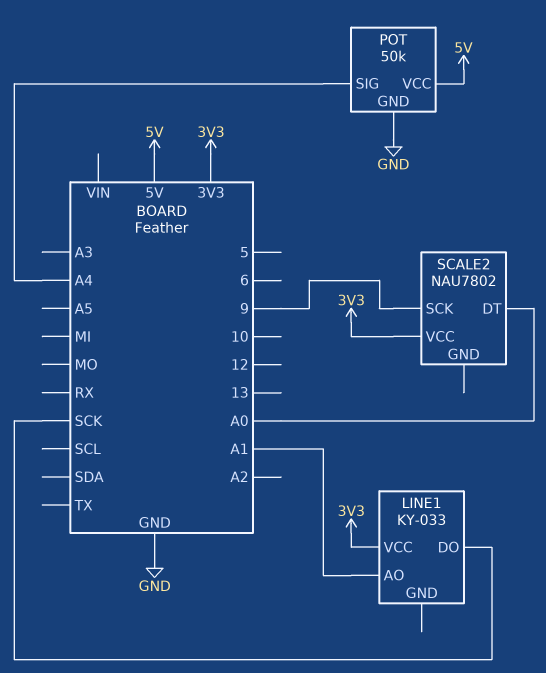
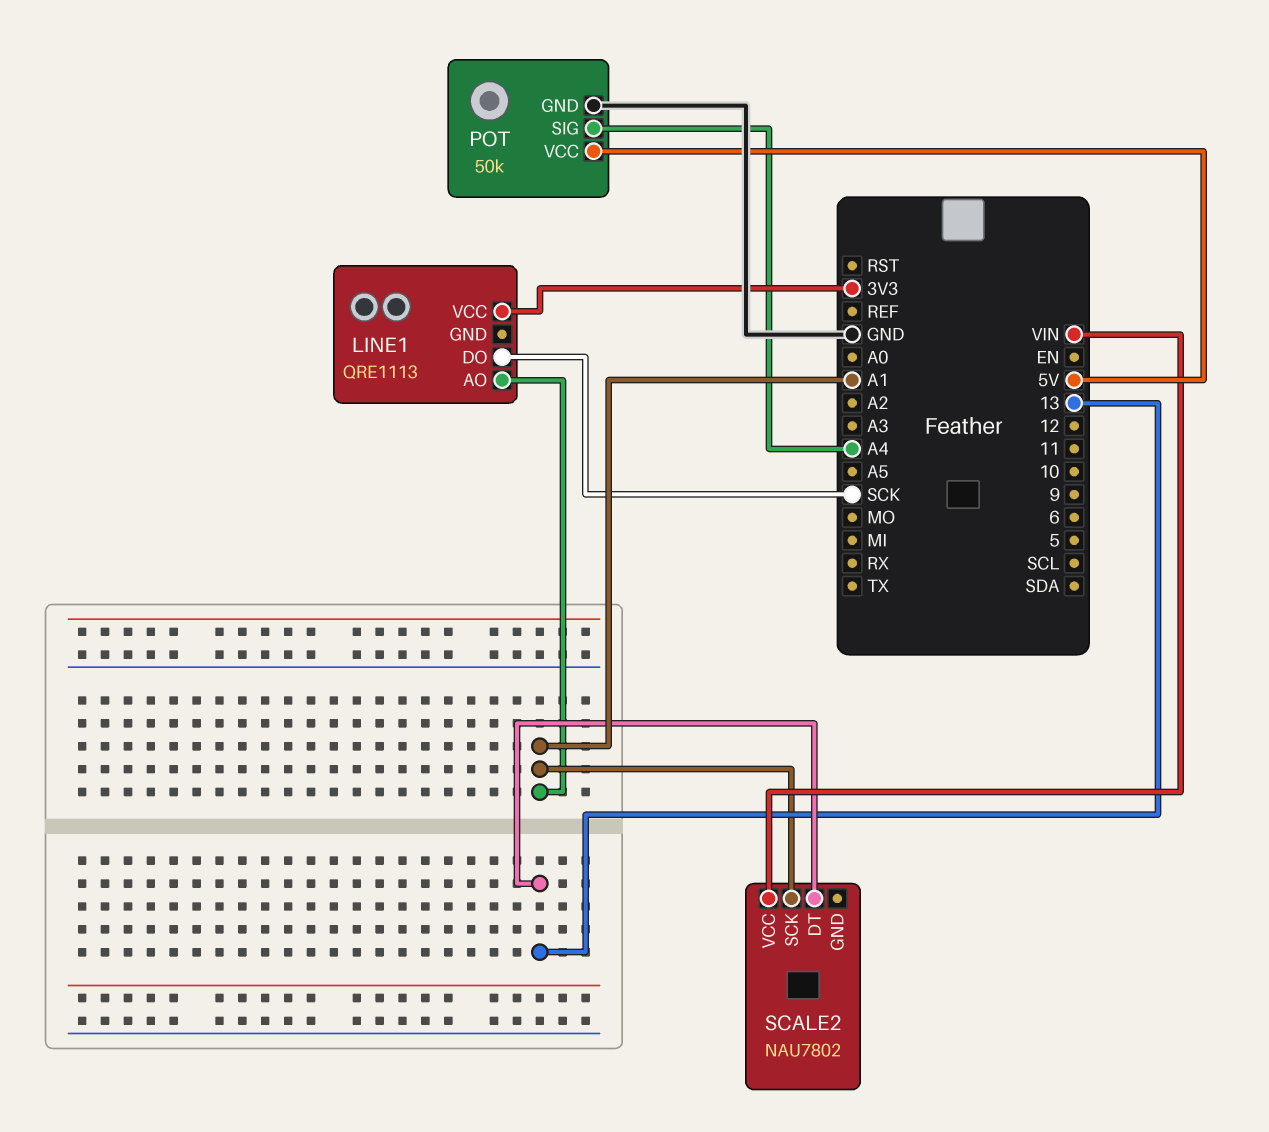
LINE1: KY-033 -> QRE1113
SCALE2 pin DT: A0 -> 13
SCALE2 pin SCK: 9 -> A1
SCALE2 pin VCC: 3V3 -> VIN

